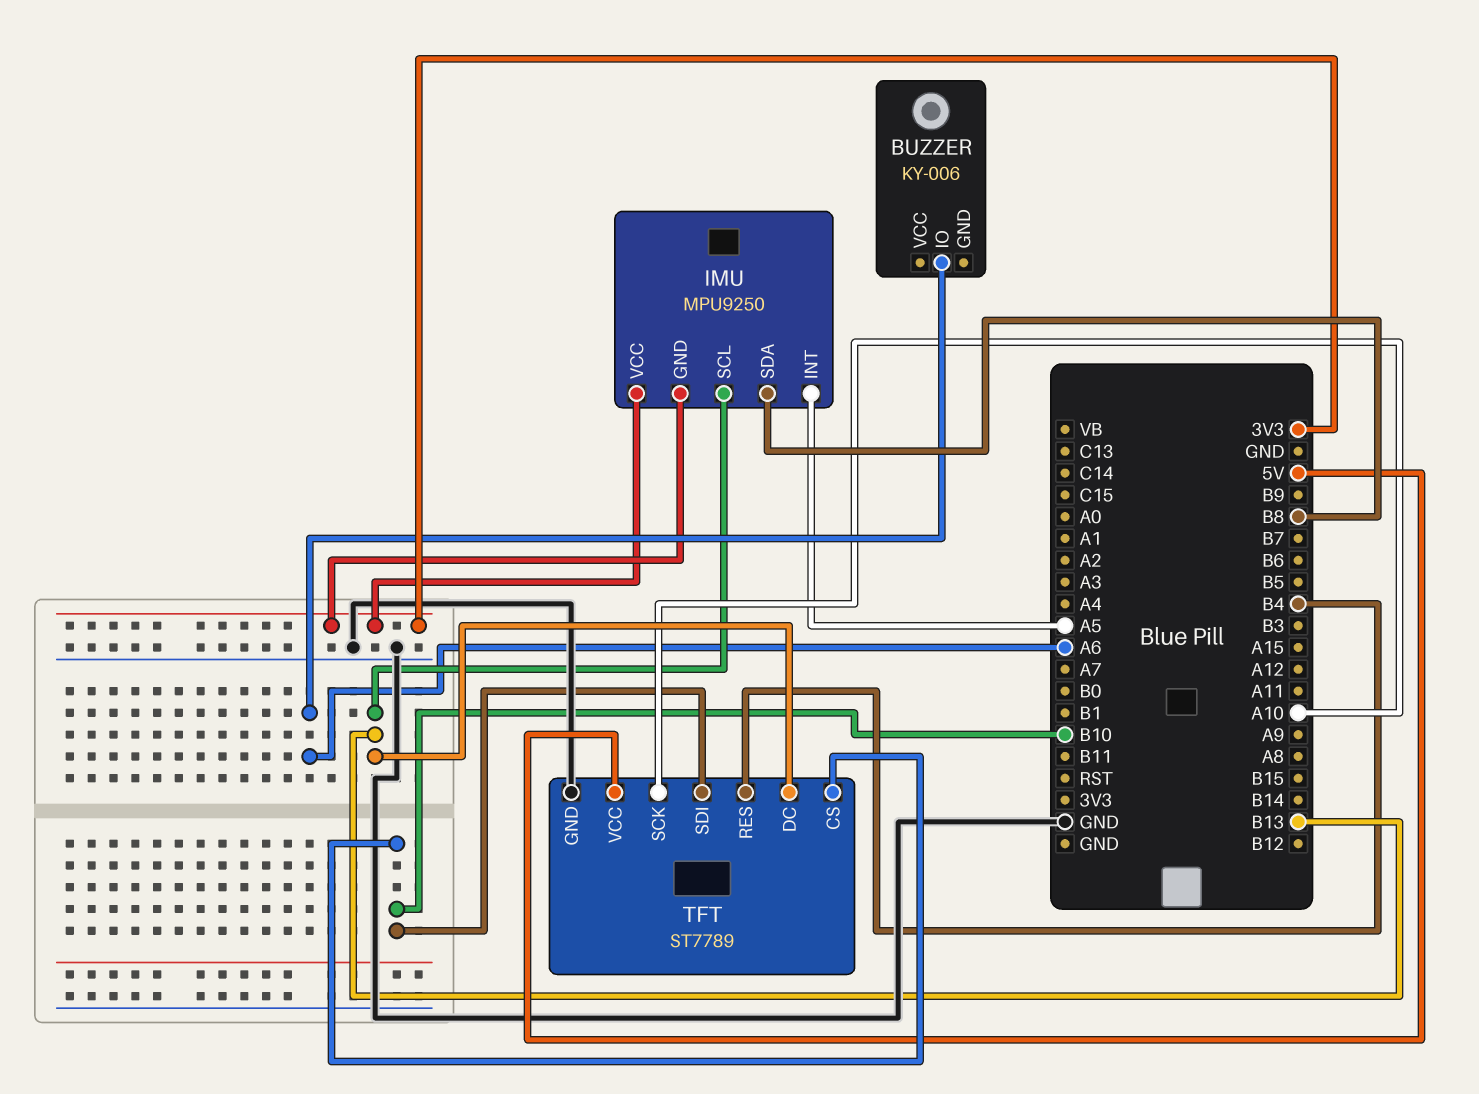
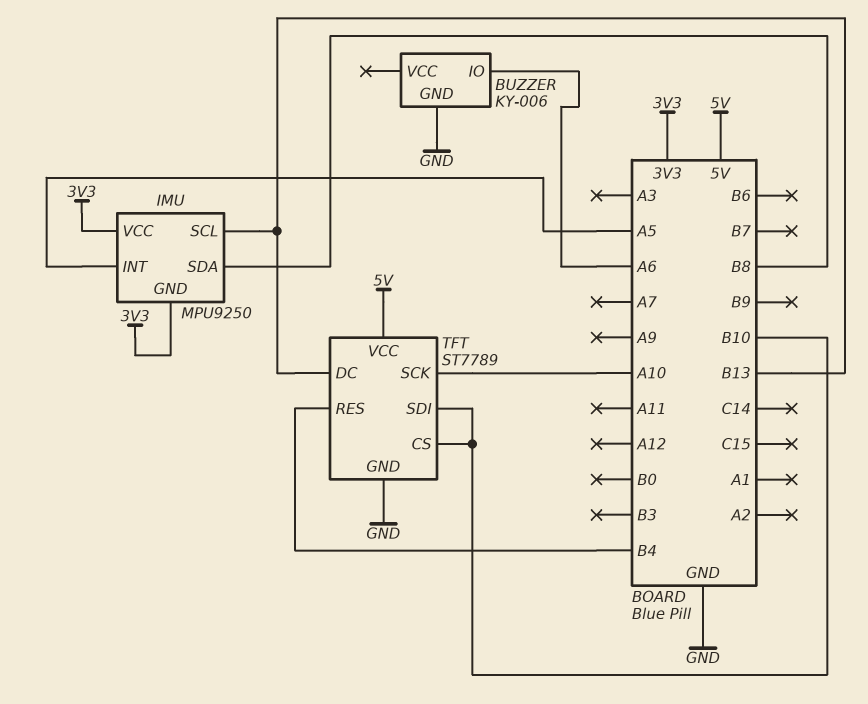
BUZZER pin GND: none -> GND

